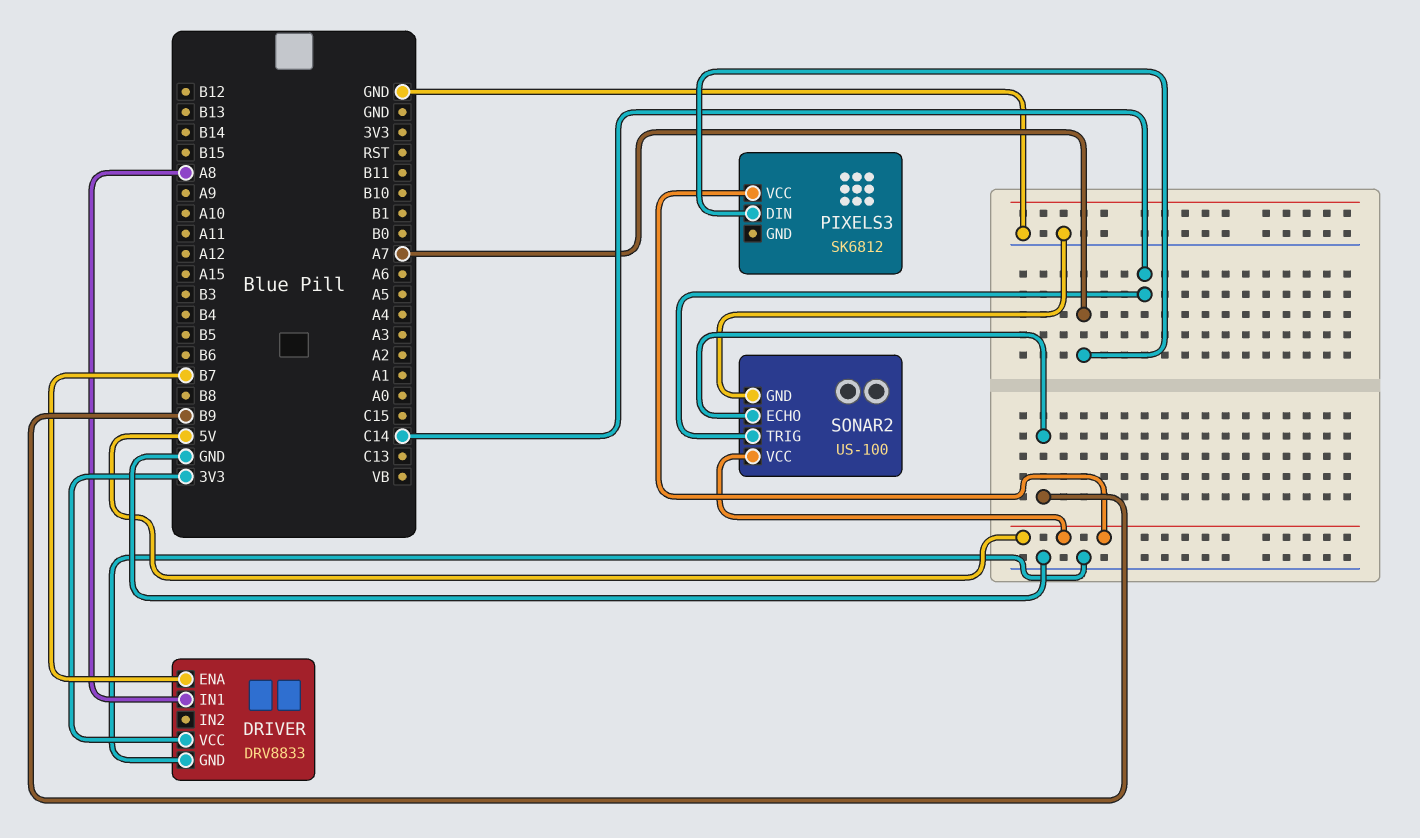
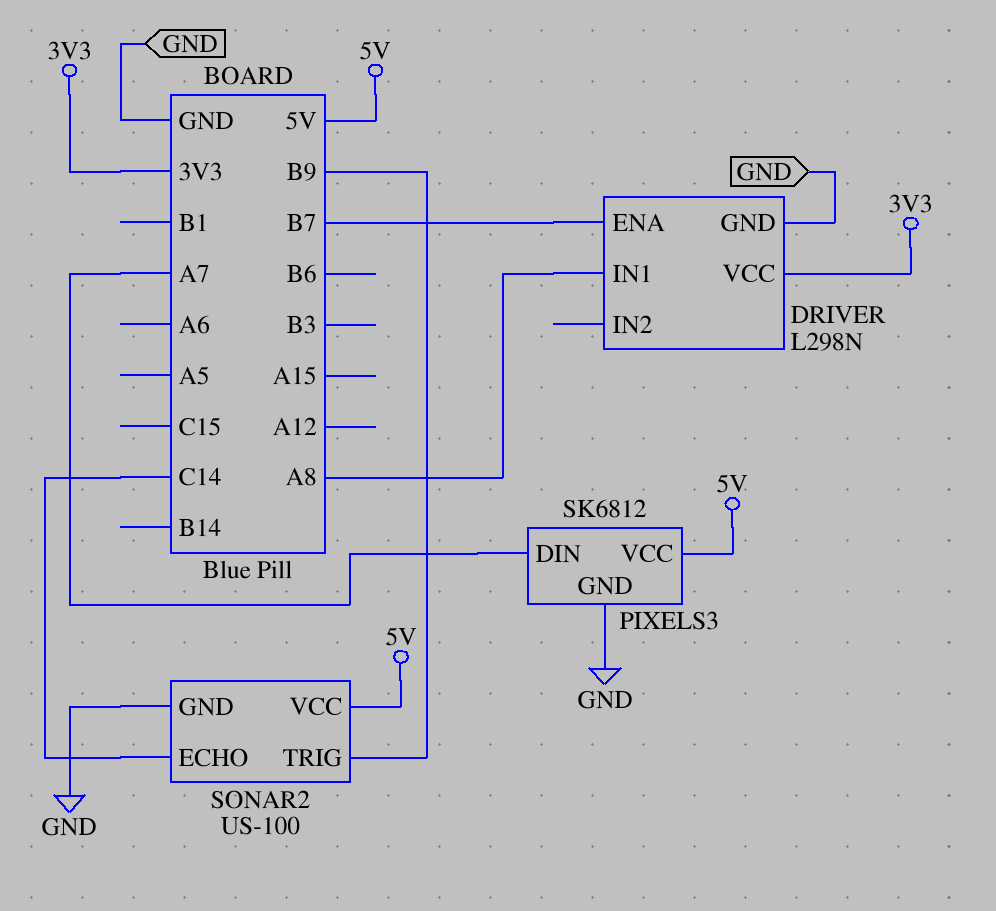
DRIVER: DRV8833 -> L298N
PIXELS3 pin GND: none -> GND
SONAR2 pin ECHO: B9 -> C14
SONAR2 pin TRIG: C14 -> B9

